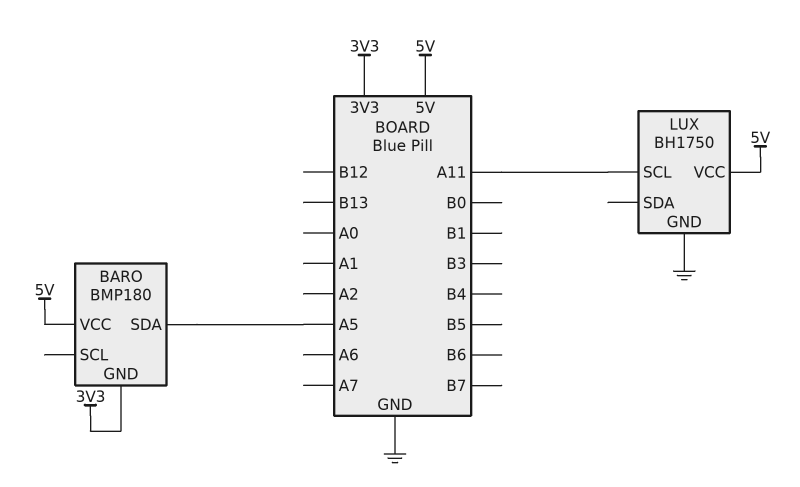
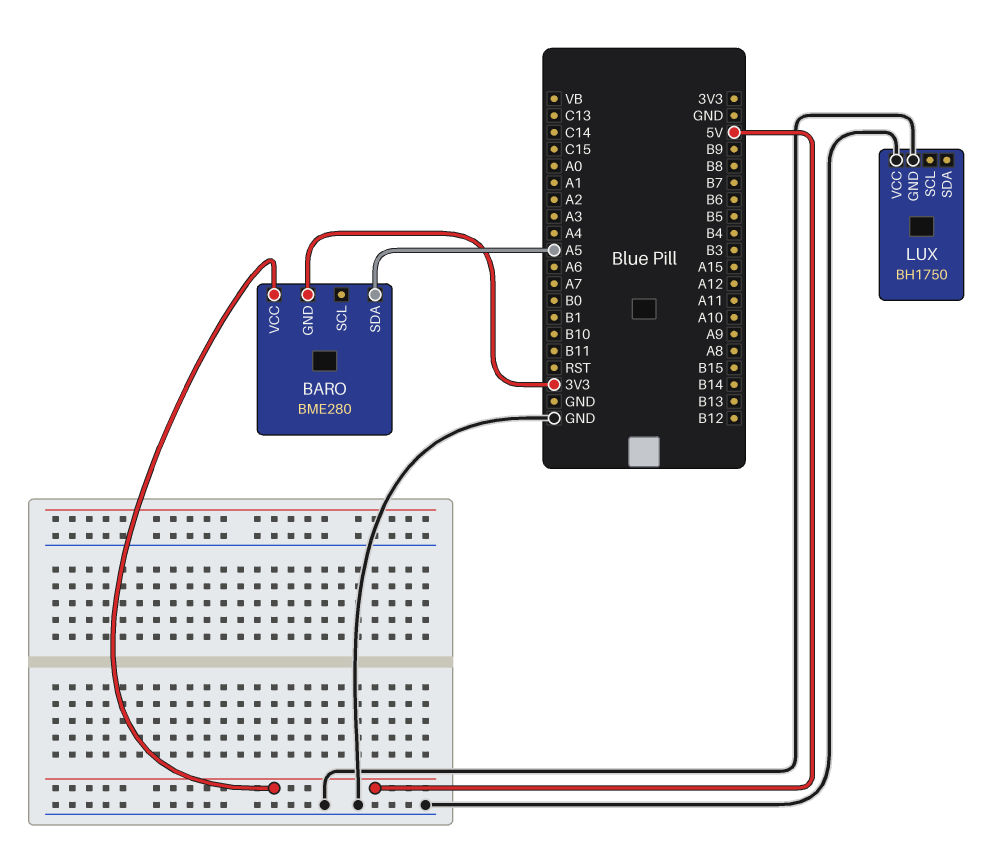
BARO: BMP180 -> BME280
LUX pin SCL: A11 -> none
LUX pin VCC: 5V -> GND

